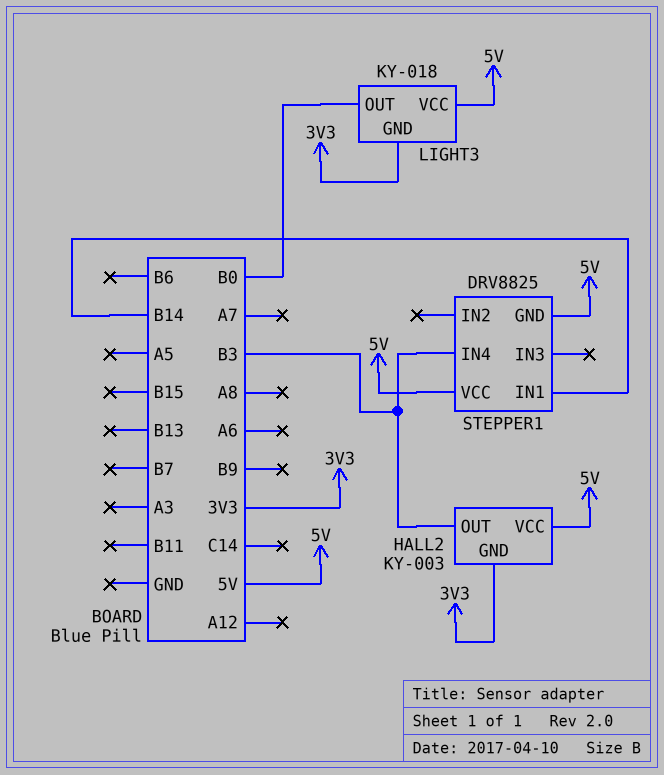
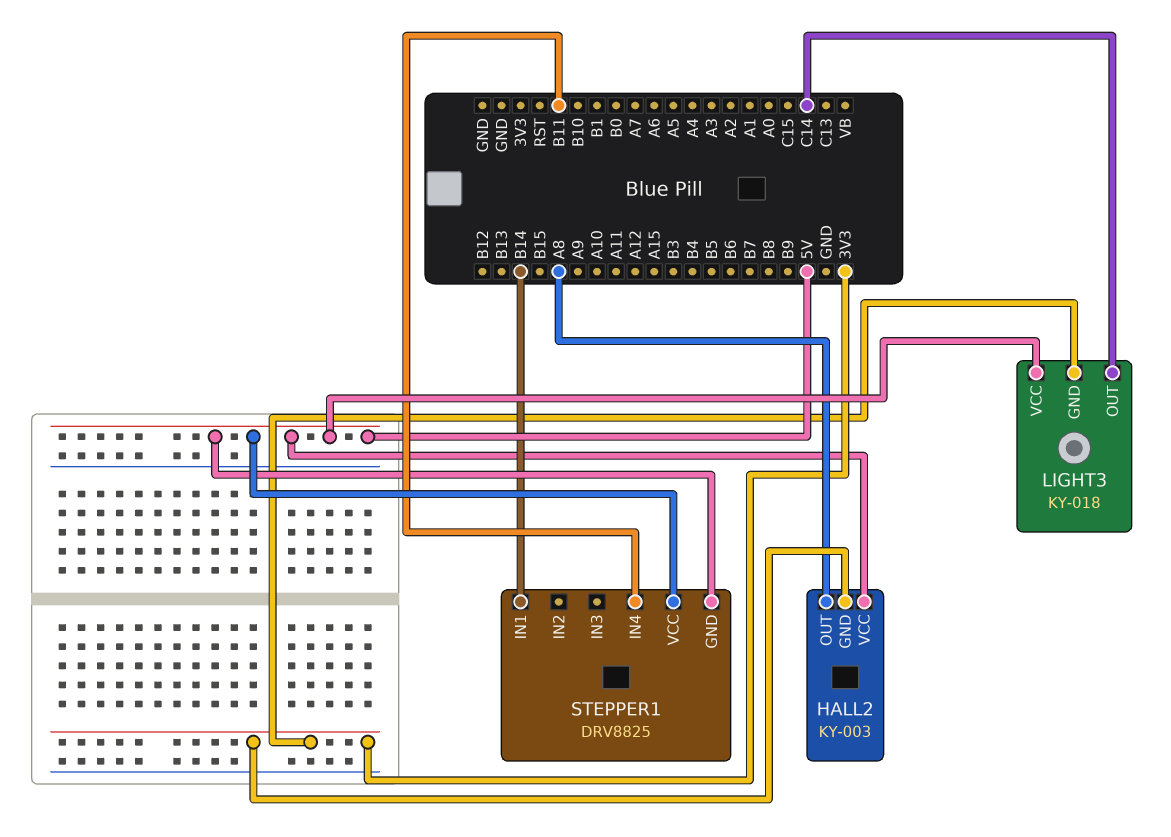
HALL2 pin OUT: B3 -> A8
LIGHT3 pin OUT: B0 -> C14
STEPPER1 pin IN4: B3 -> B11

